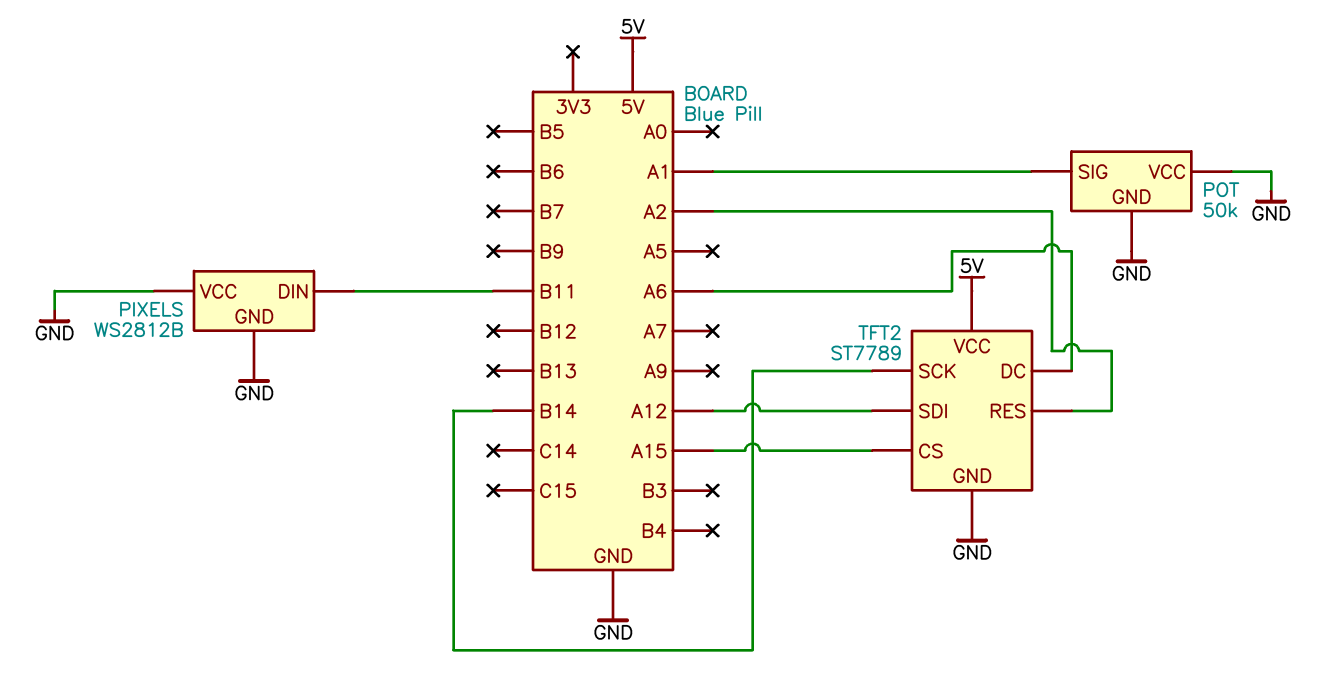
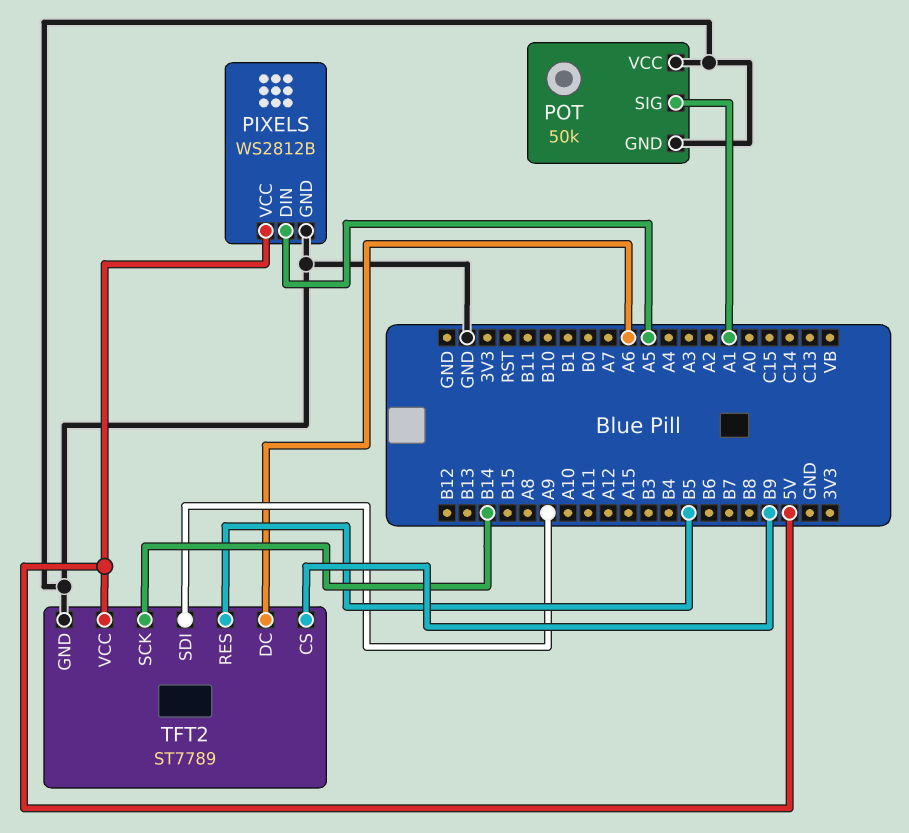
PIXELS pin DIN: B11 -> A5
PIXELS pin VCC: GND -> 5V
TFT2 pin CS: A15 -> B9
TFT2 pin RES: A2 -> B5
TFT2 pin SDI: A12 -> A9

